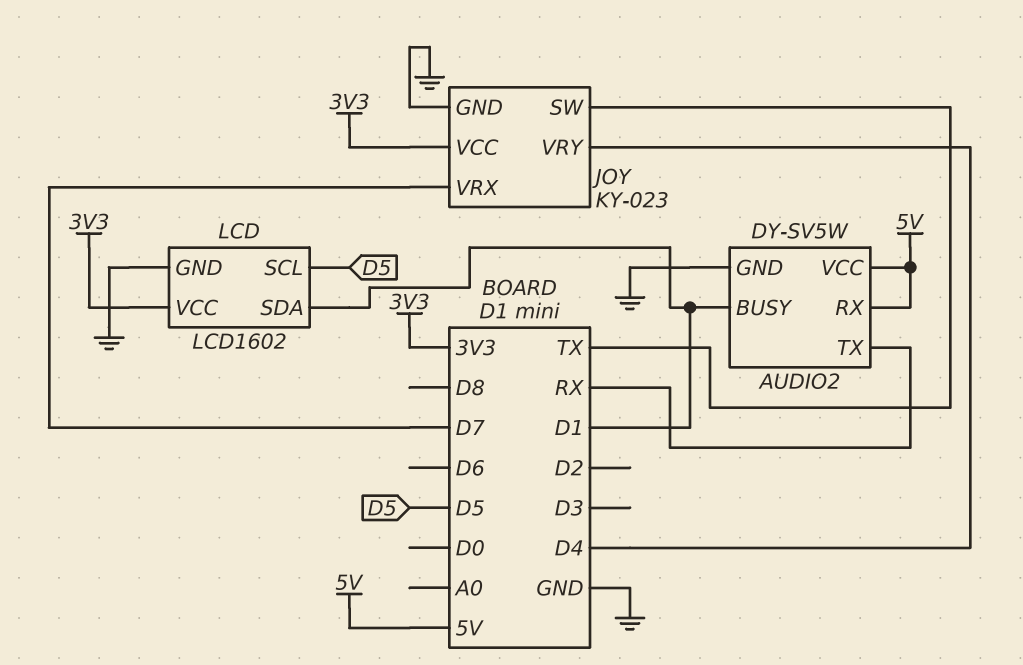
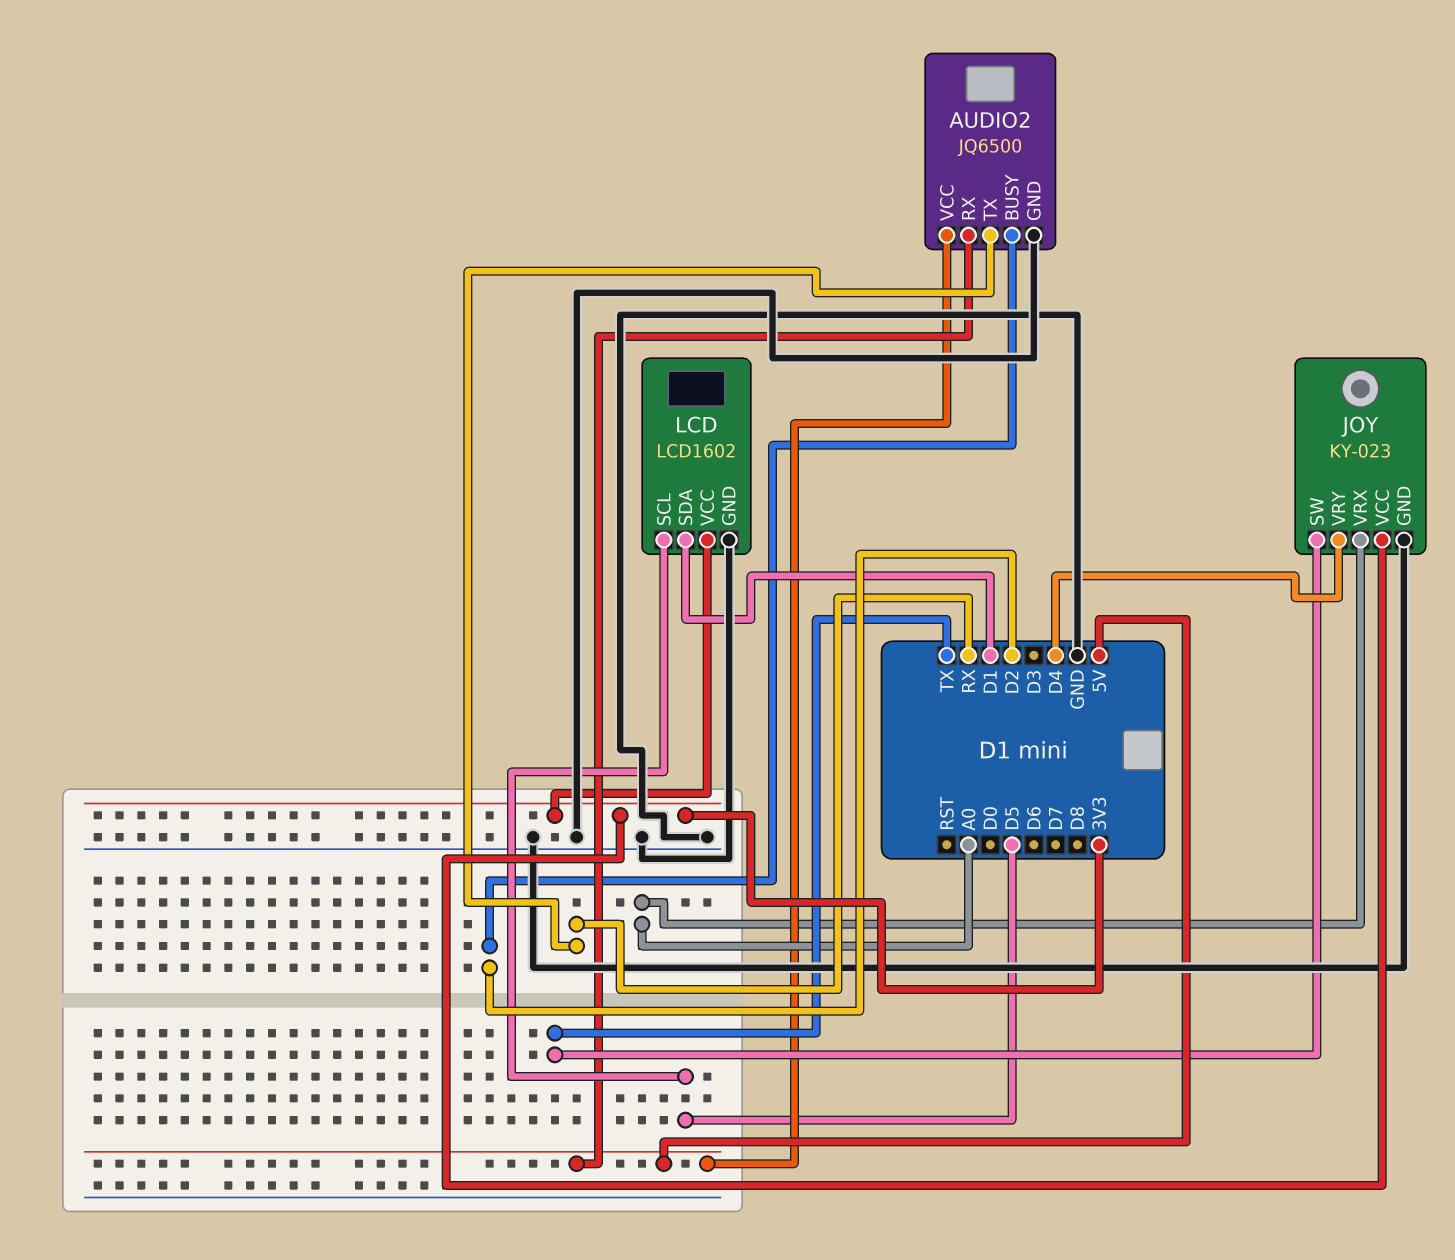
AUDIO2: DY-SV5W -> JQ6500
AUDIO2 pin BUSY: D1 -> D2
JOY pin VRX: D7 -> A0

